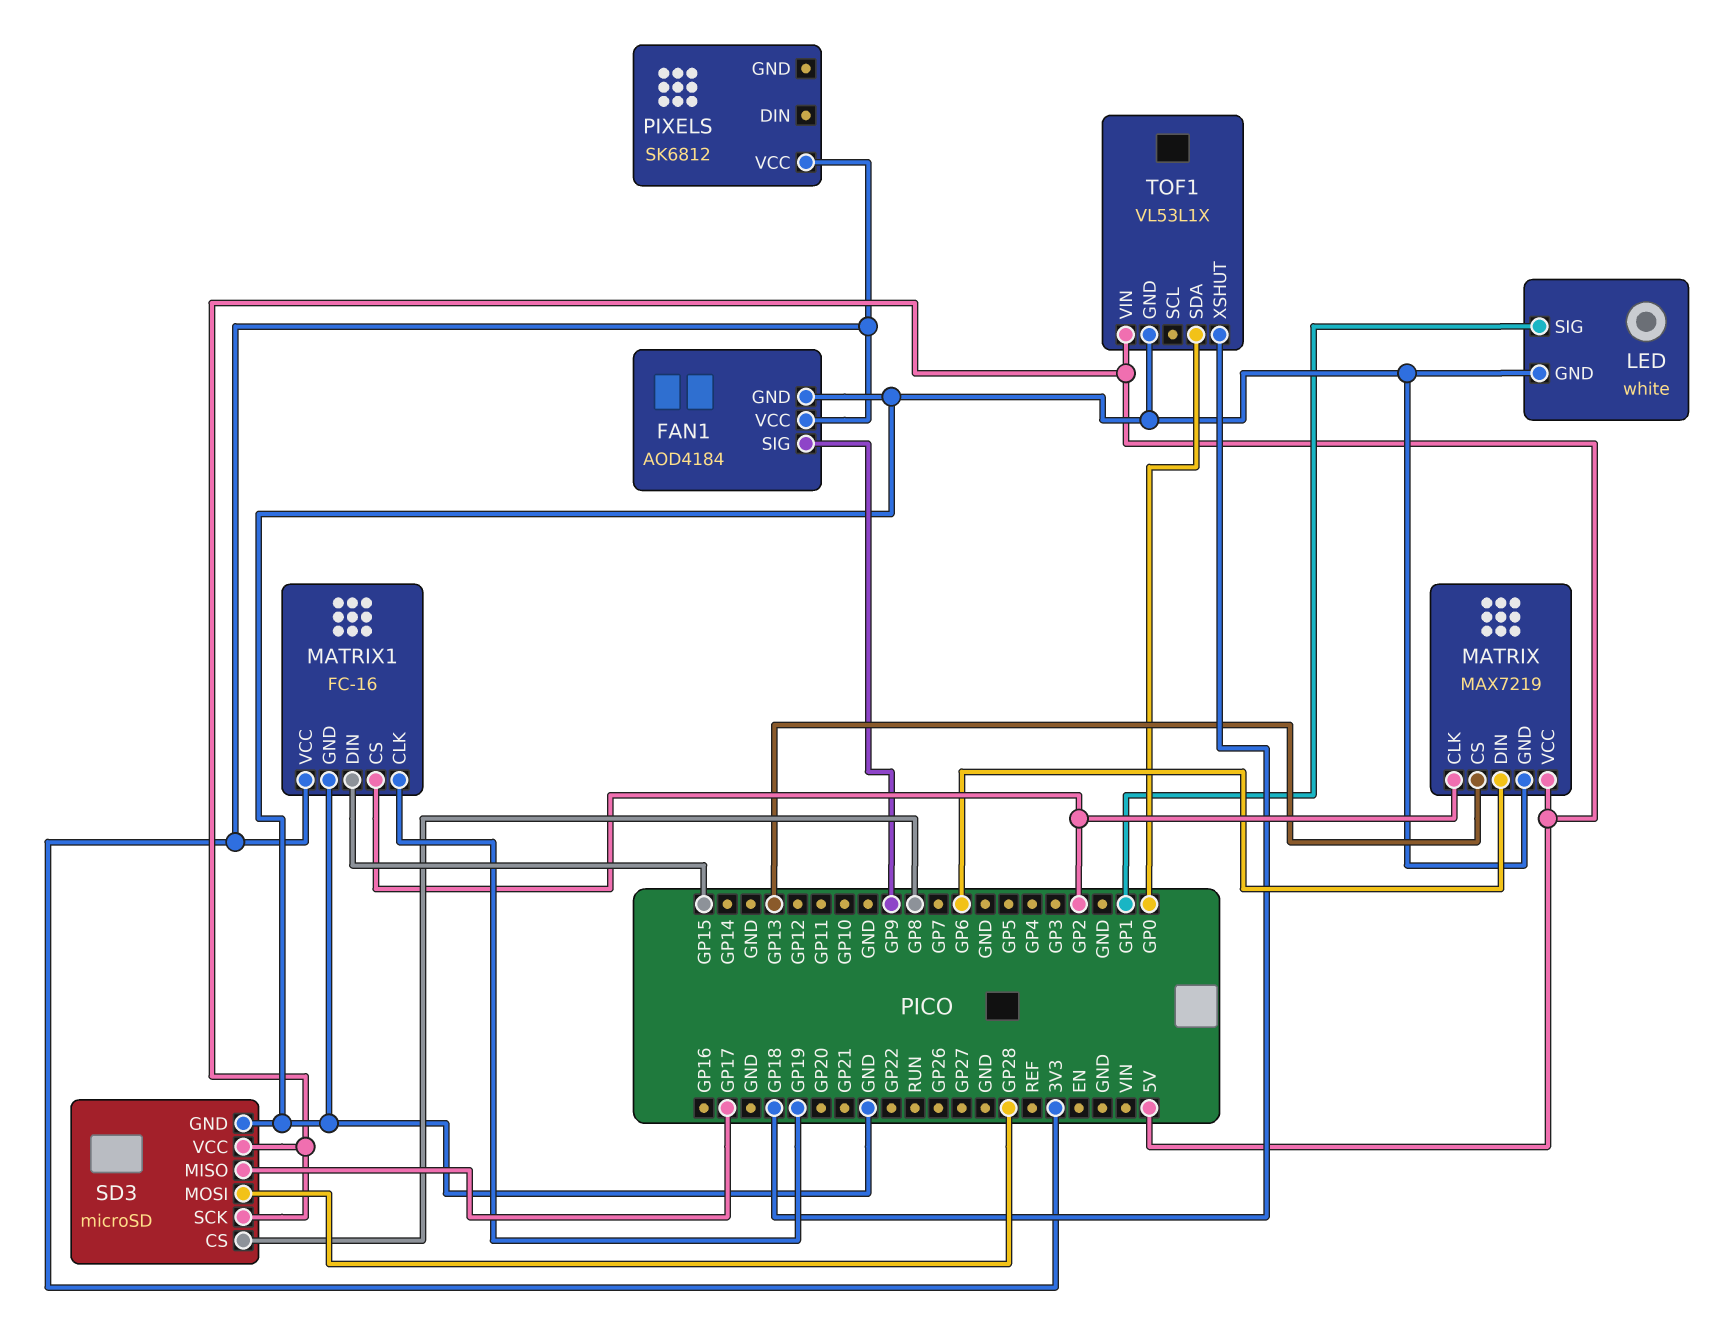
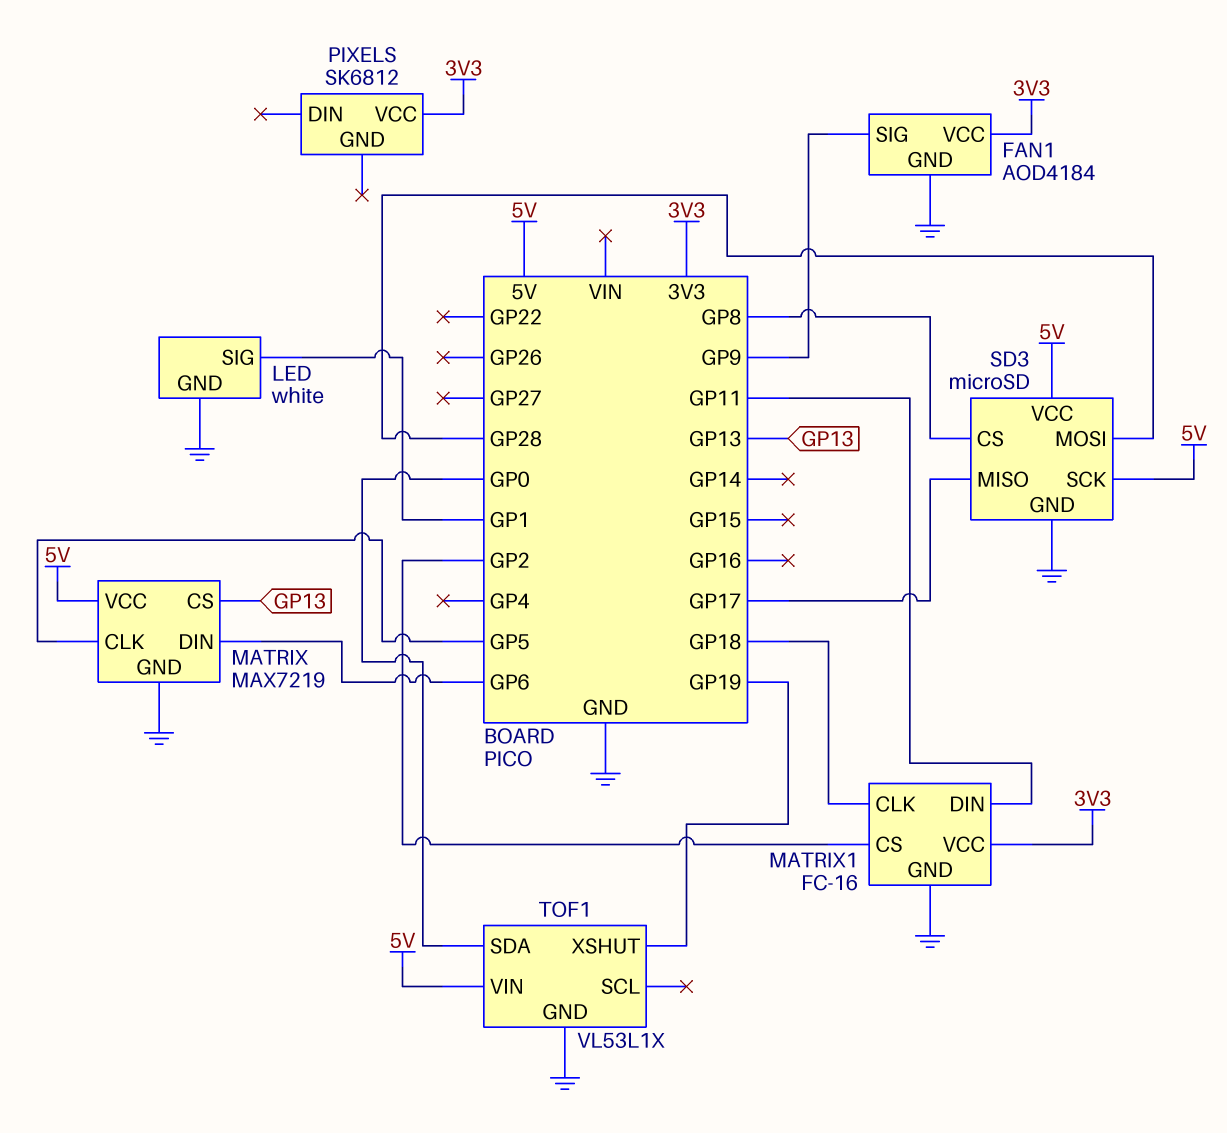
MATRIX pin CLK: GP2 -> GP5
MATRIX1 pin CLK: GP19 -> GP18
MATRIX1 pin DIN: GP15 -> GP11
TOF1 pin XSHUT: GP18 -> GP19

